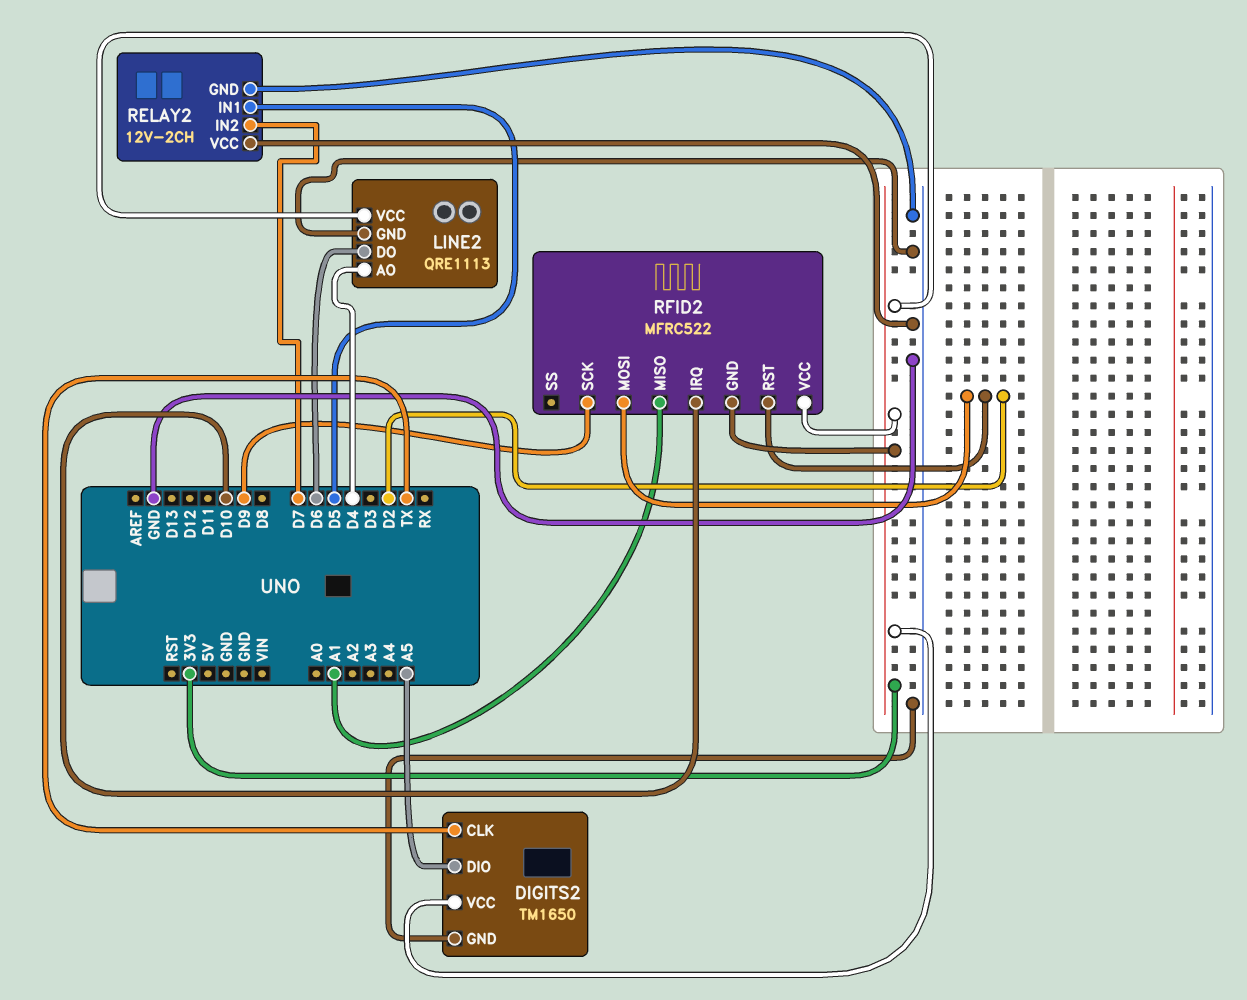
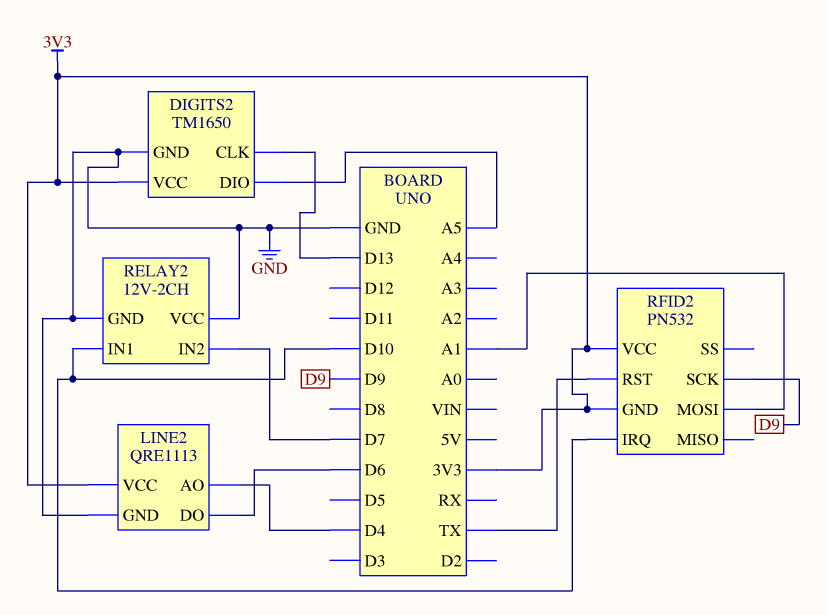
DIGITS2 pin CLK: TX -> D13
RELAY2 pin IN1: D5 -> D10
RFID2: MFRC522 -> PN532
RFID2 pin MISO: A1 -> none
RFID2 pin MOSI: D2 -> A1
RFID2 pin RST: D2 -> TX

